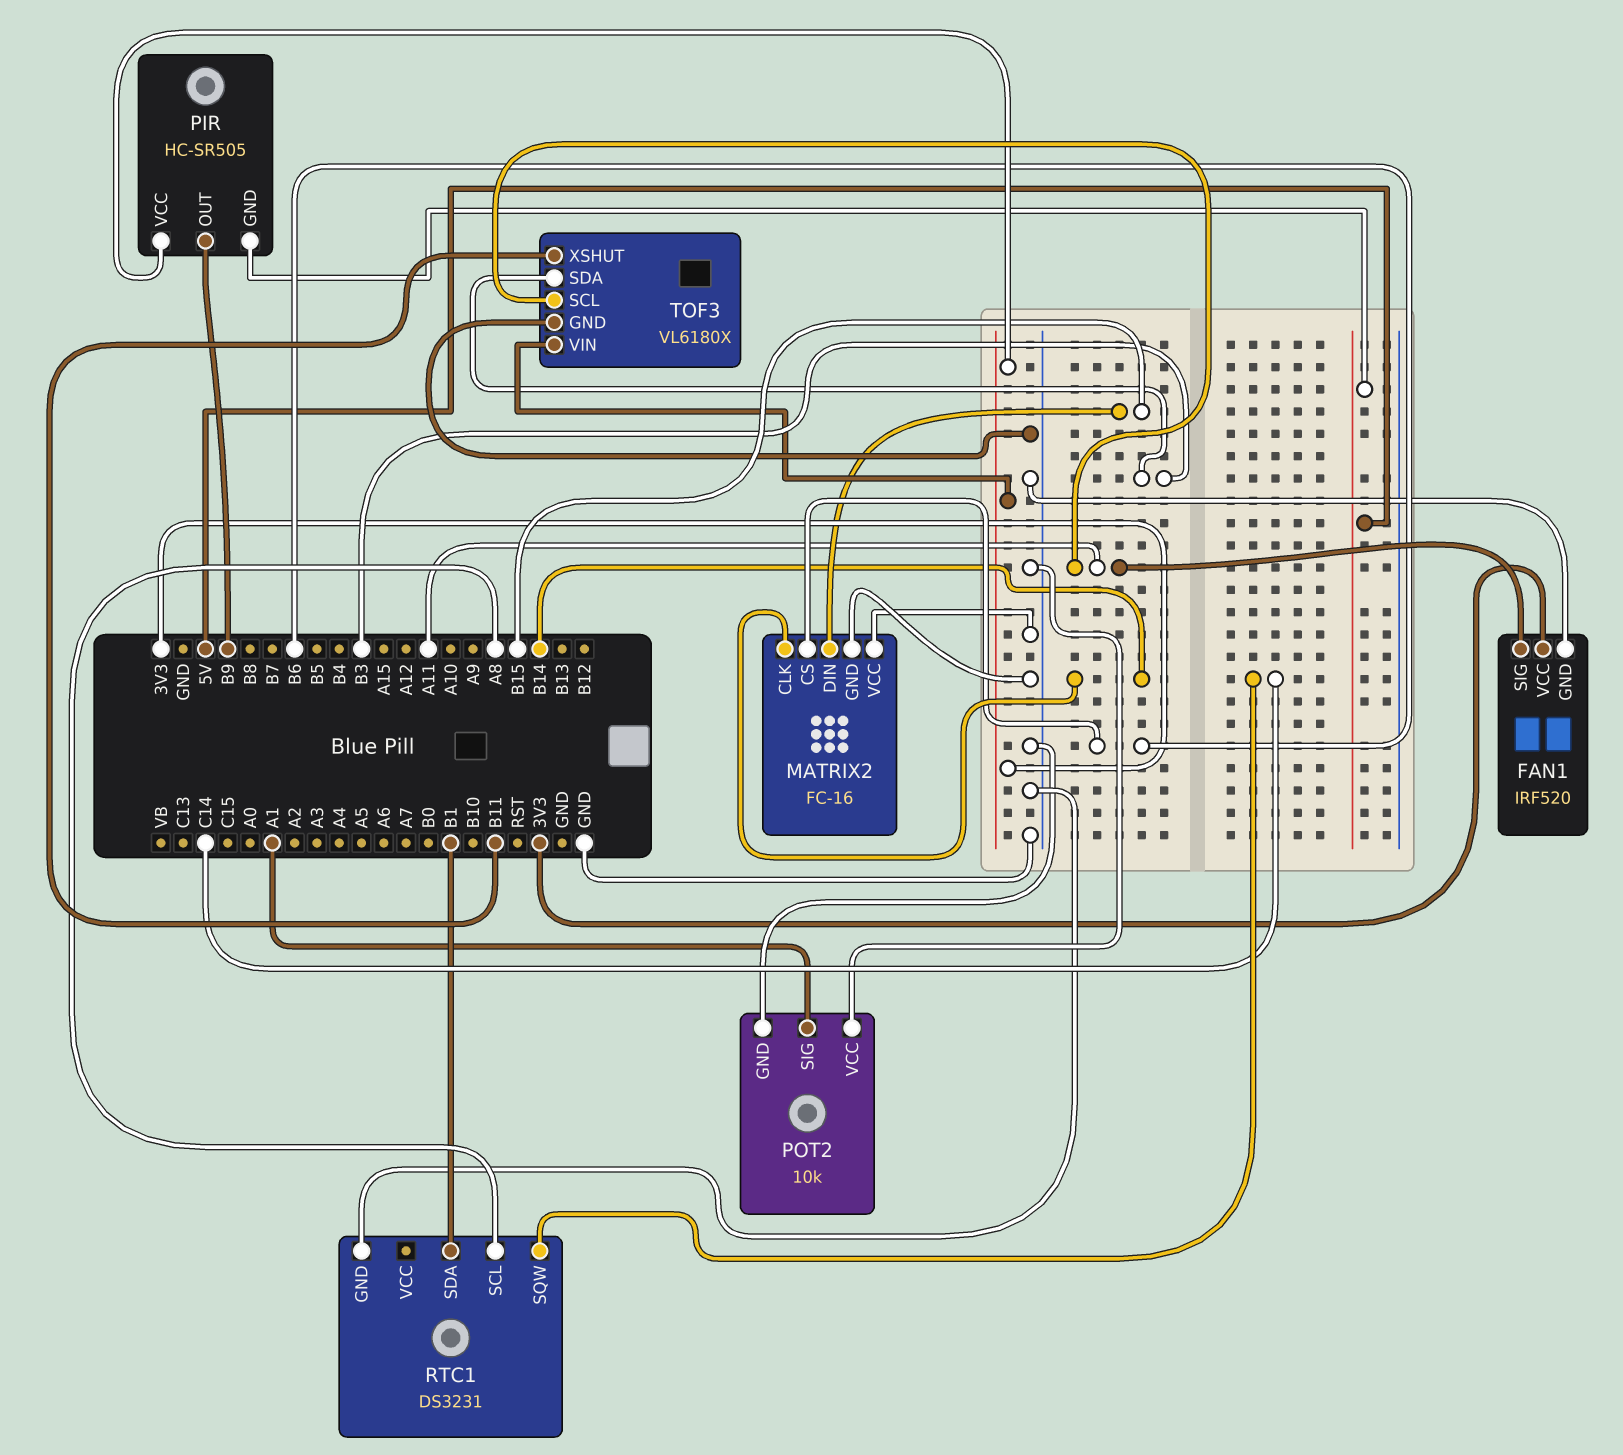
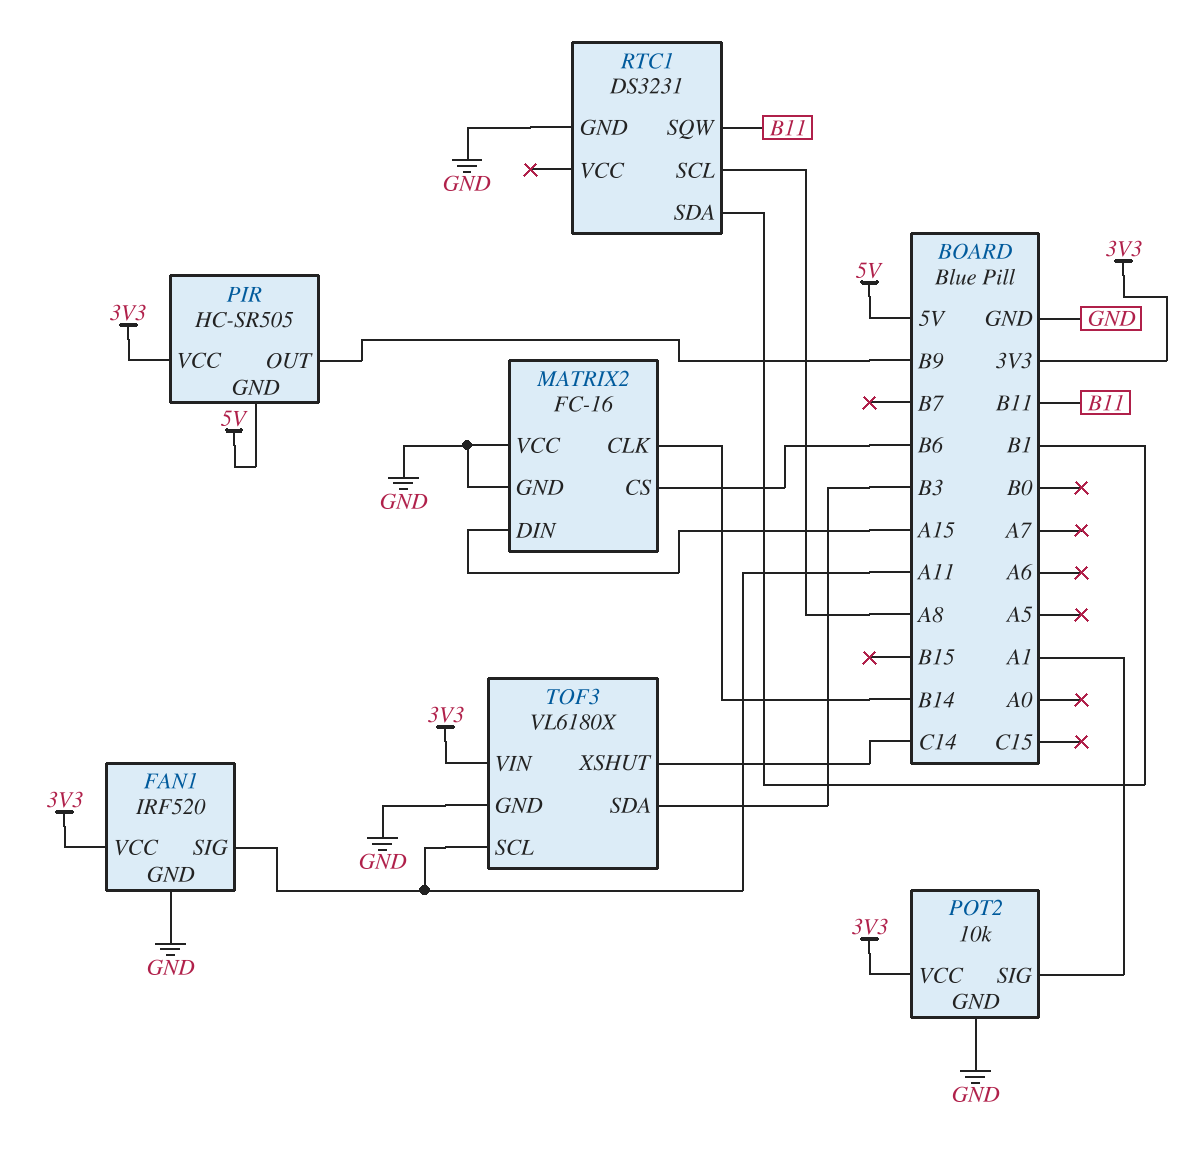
MATRIX2 pin DIN: B15 -> A15
POT2 pin VCC: GND -> 3V3
RTC1 pin SQW: C14 -> B11
TOF3 pin XSHUT: B11 -> C14

